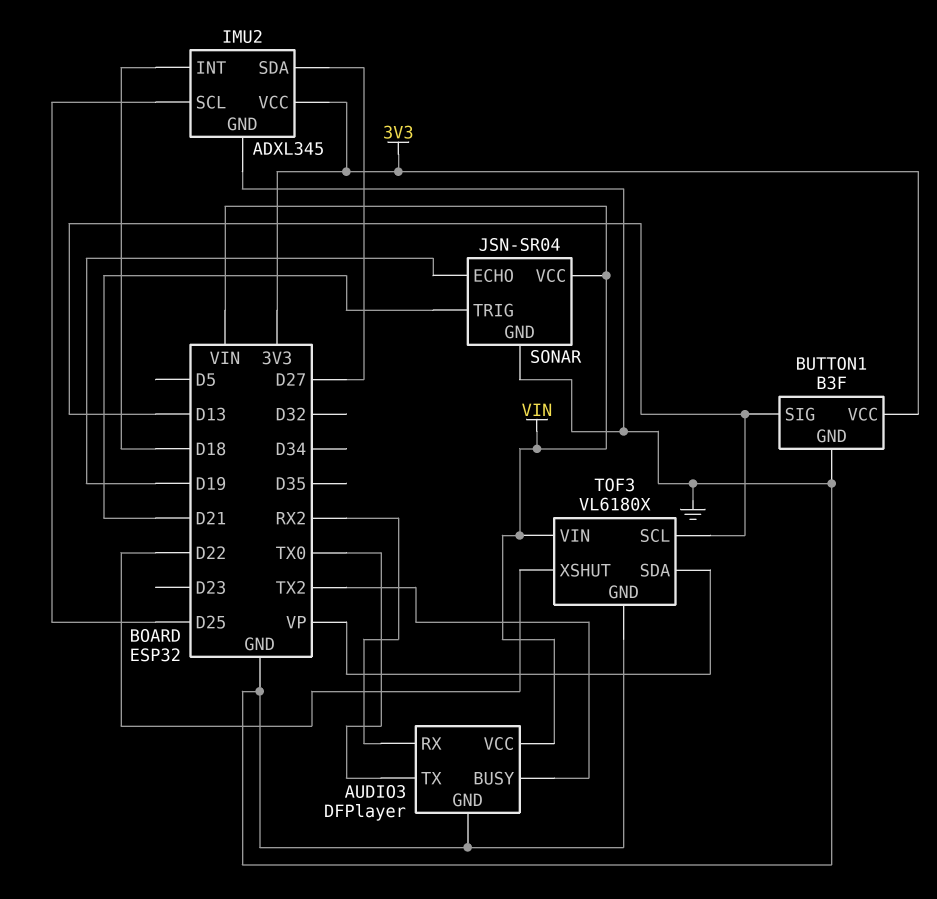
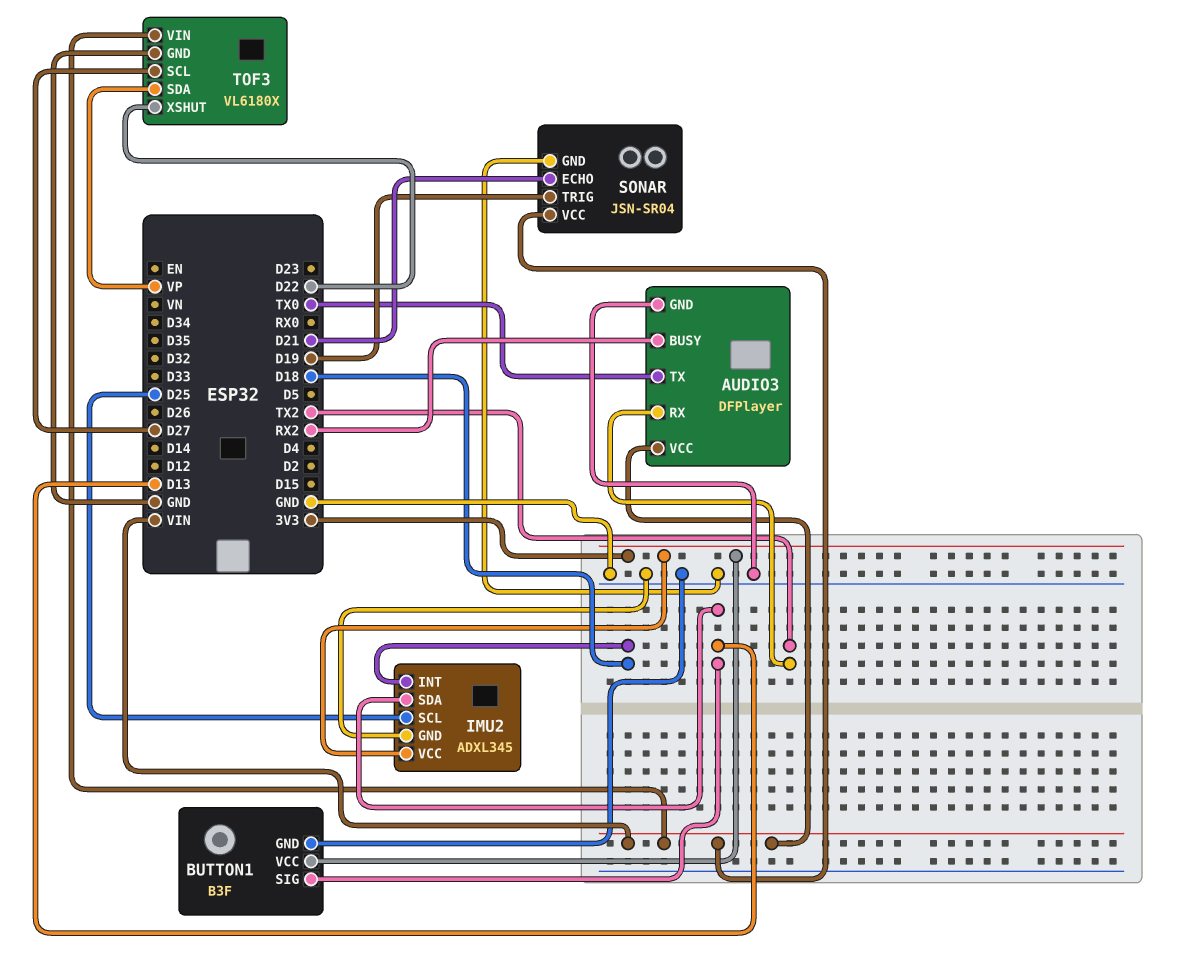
AUDIO3 pin BUSY: TX2 -> RX2
AUDIO3 pin RX: RX2 -> TX2
IMU2 pin SDA: D27 -> D13
SONAR pin ECHO: D19 -> D21
SONAR pin TRIG: D21 -> D19
TOF3 pin SCL: D13 -> D27

